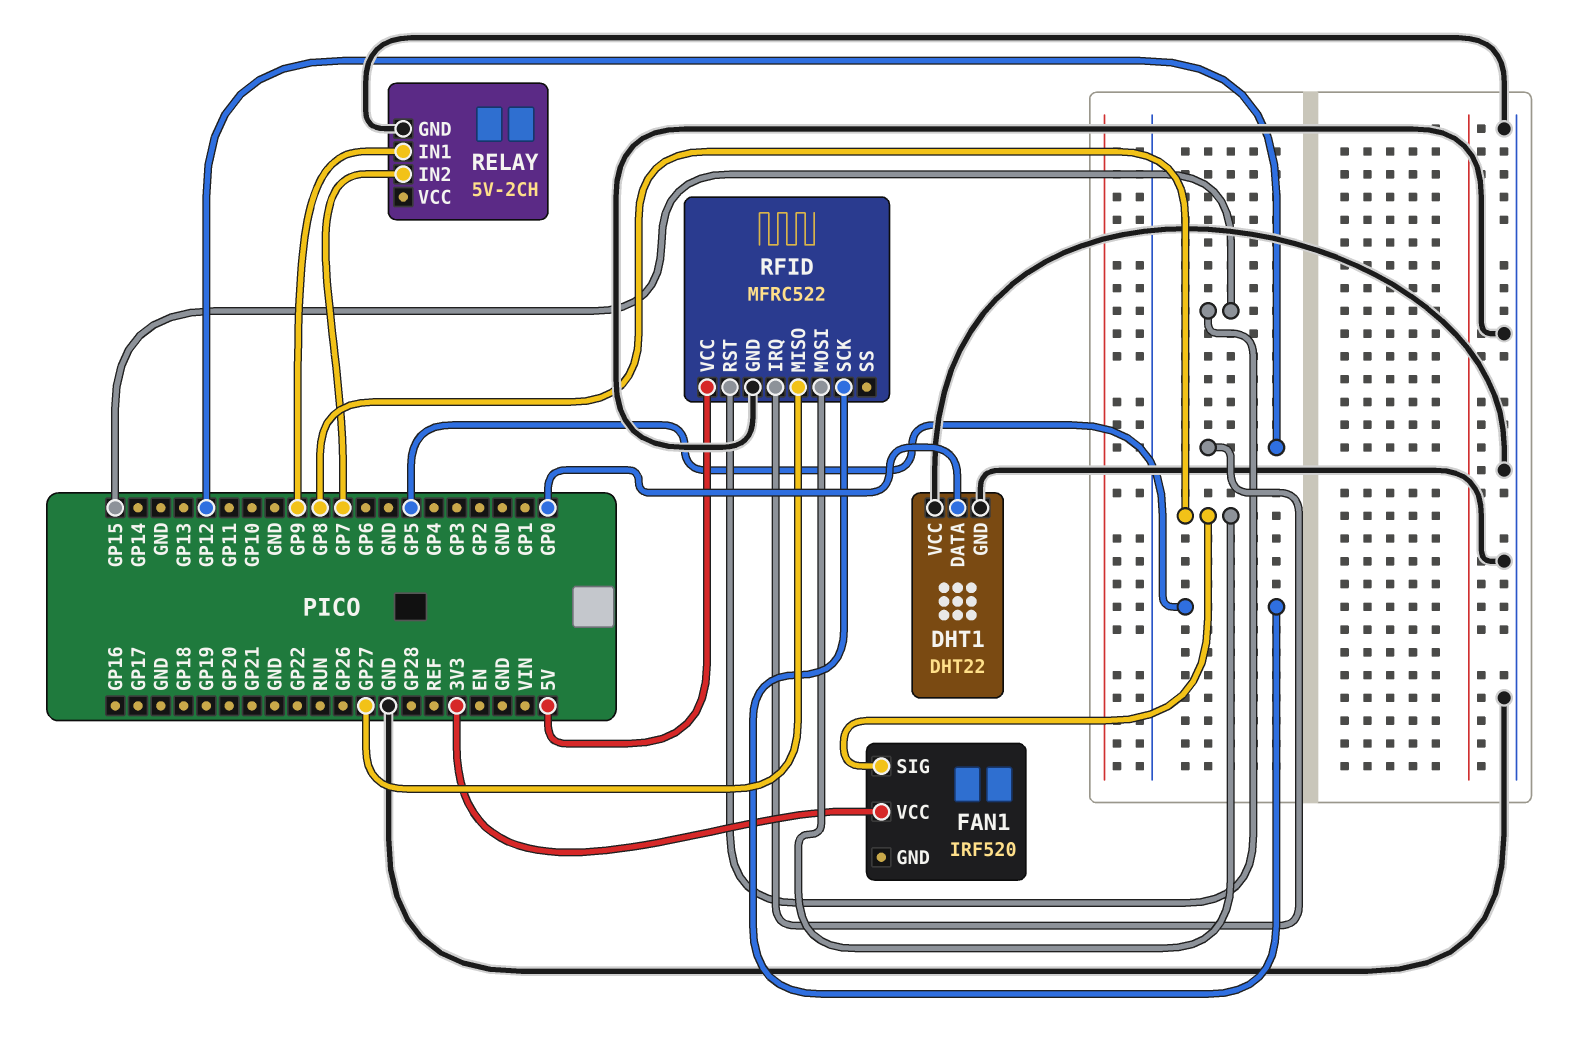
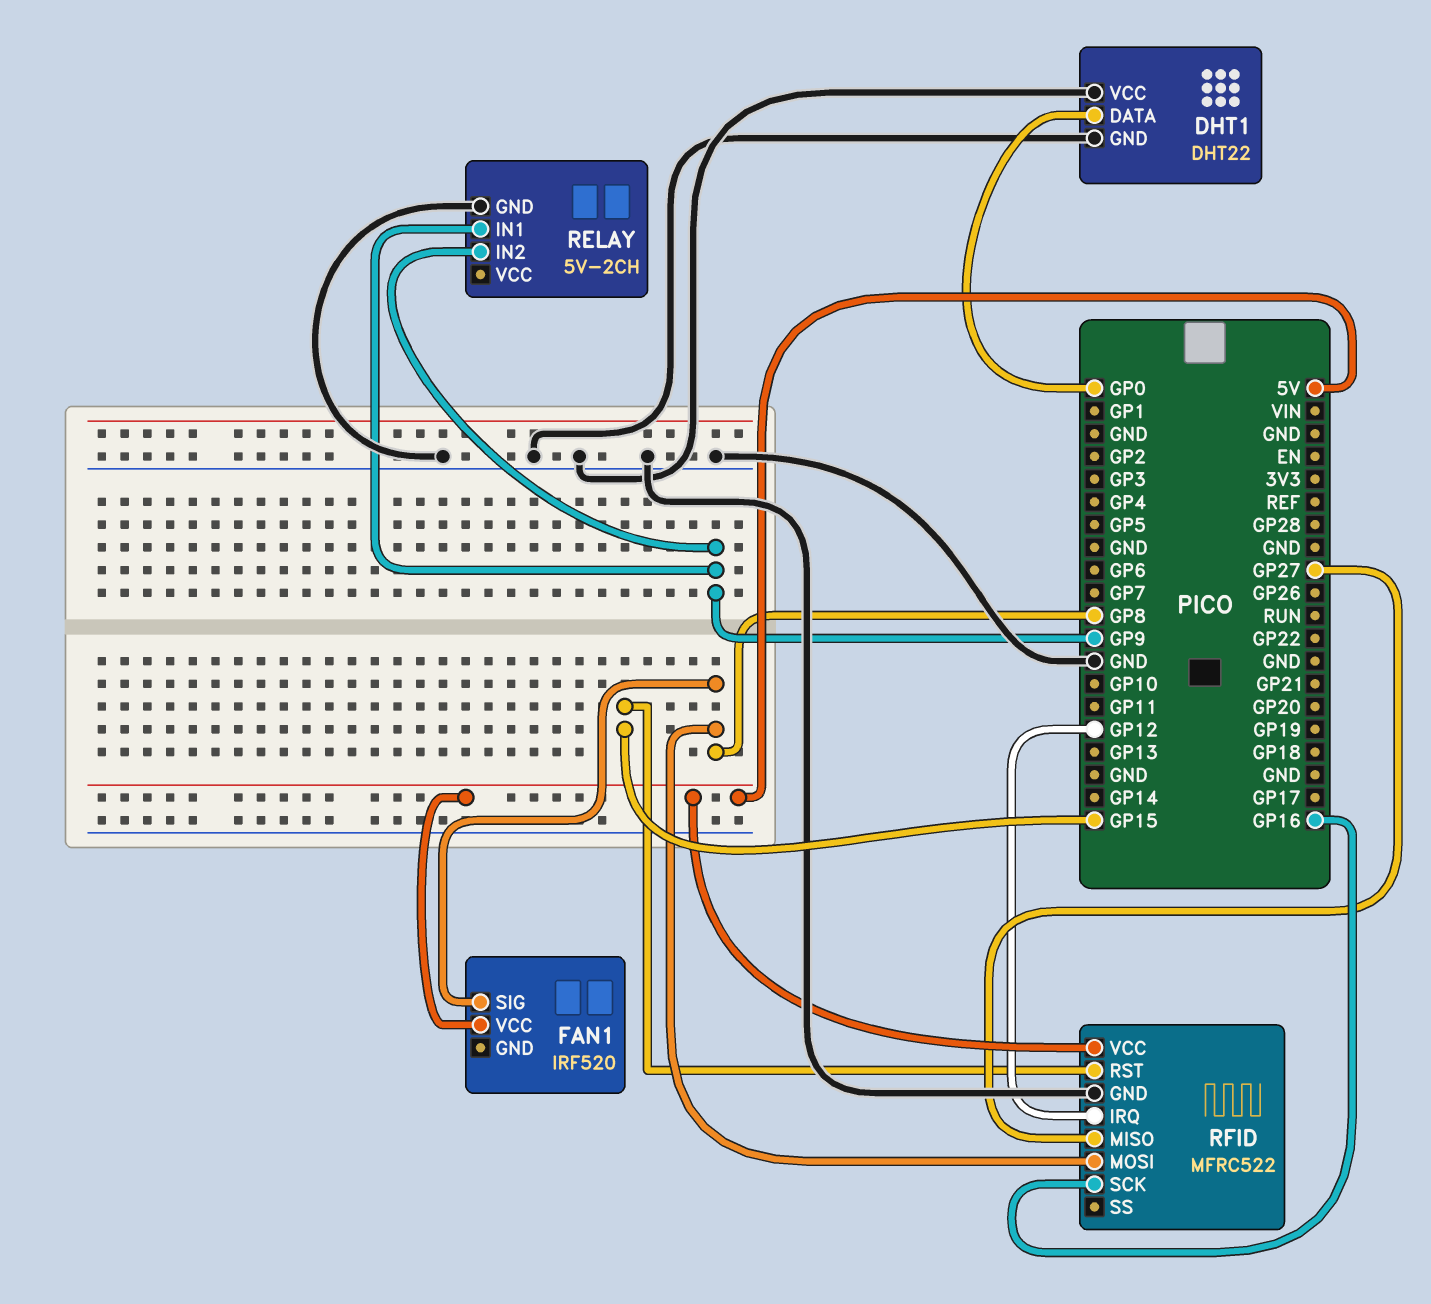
FAN1 pin VCC: 3V3 -> 5V
RELAY pin IN2: GP7 -> GP9
RFID pin SCK: GP5 -> GP16

